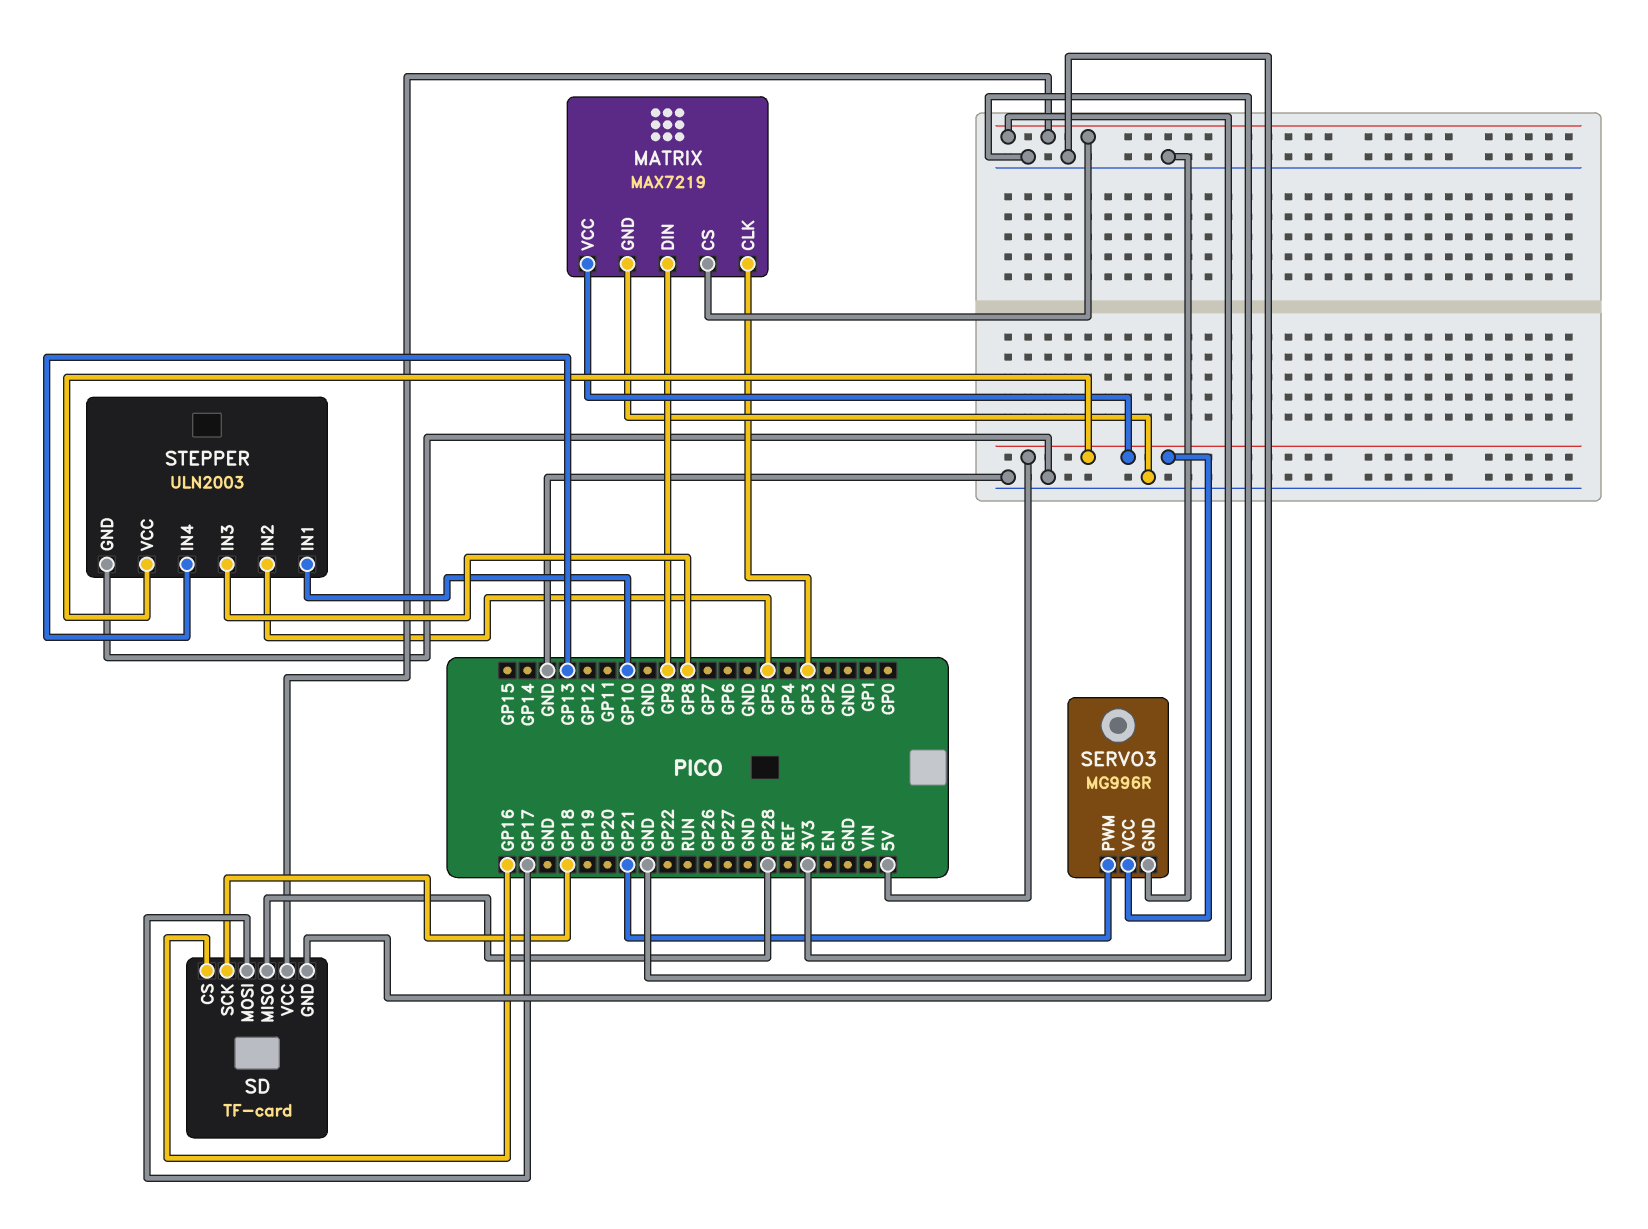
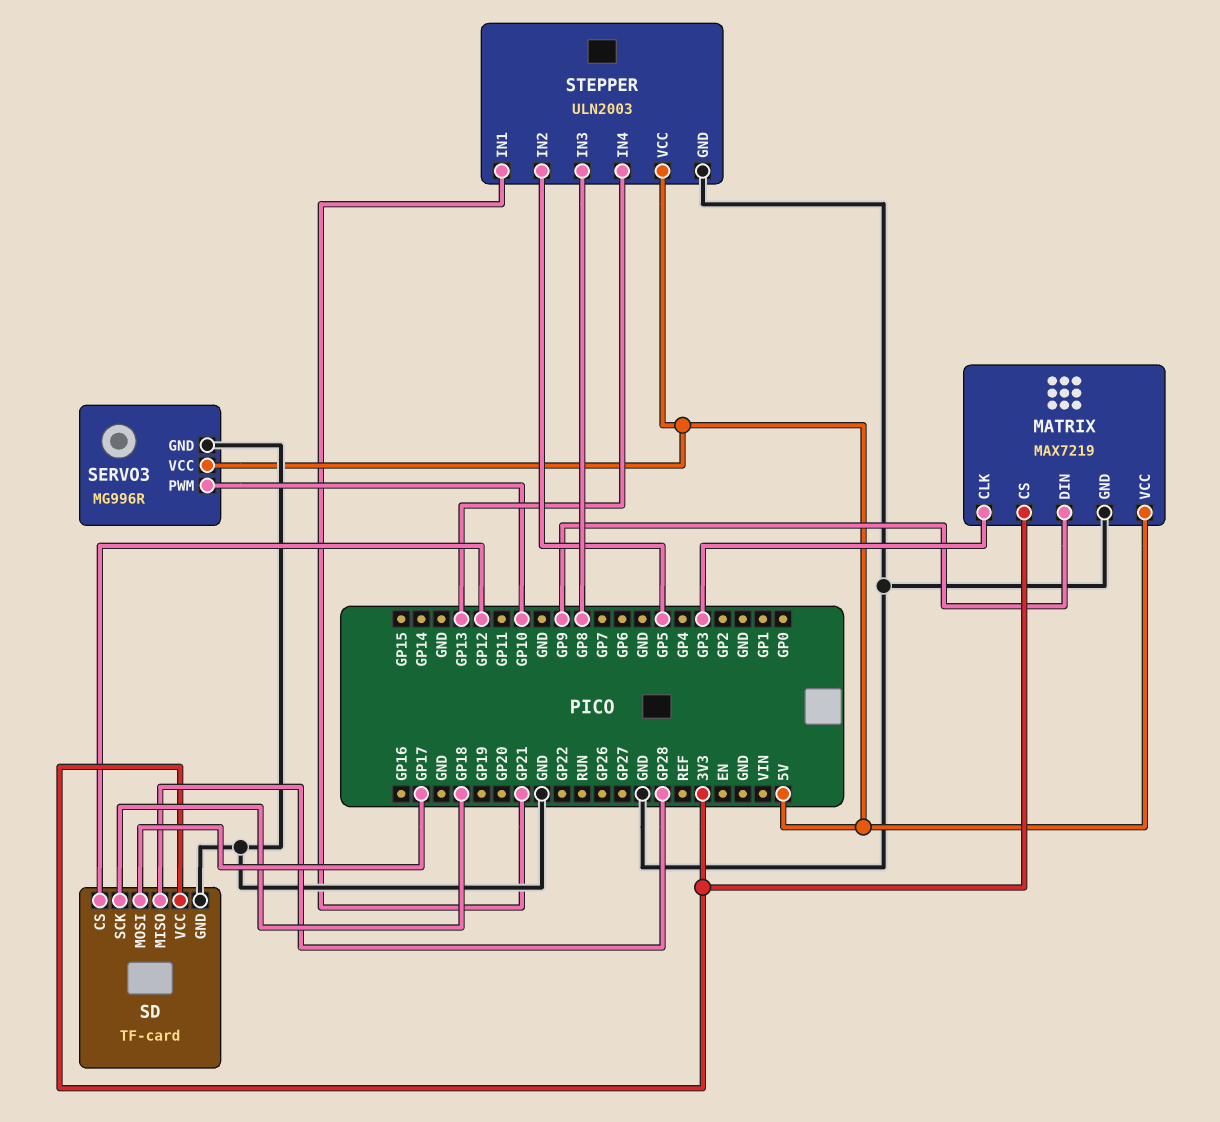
SD pin CS: GP16 -> GP12
SERVO3 pin PWM: GP21 -> GP10
STEPPER pin IN1: GP10 -> GP21

